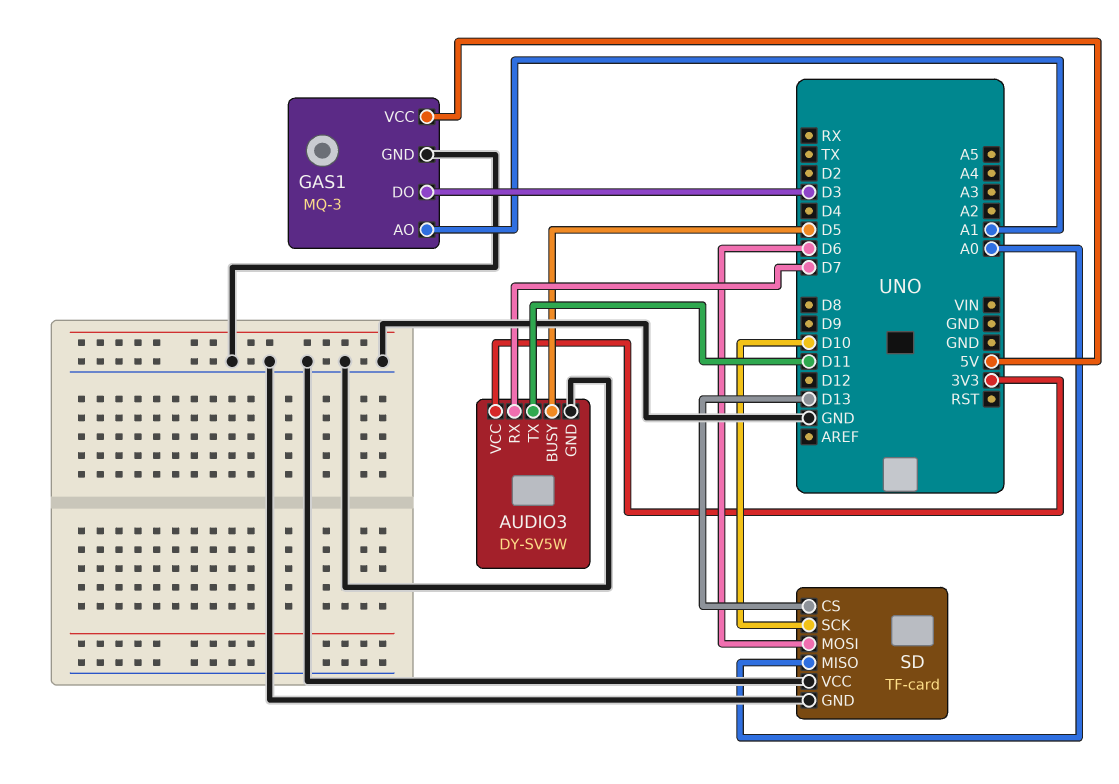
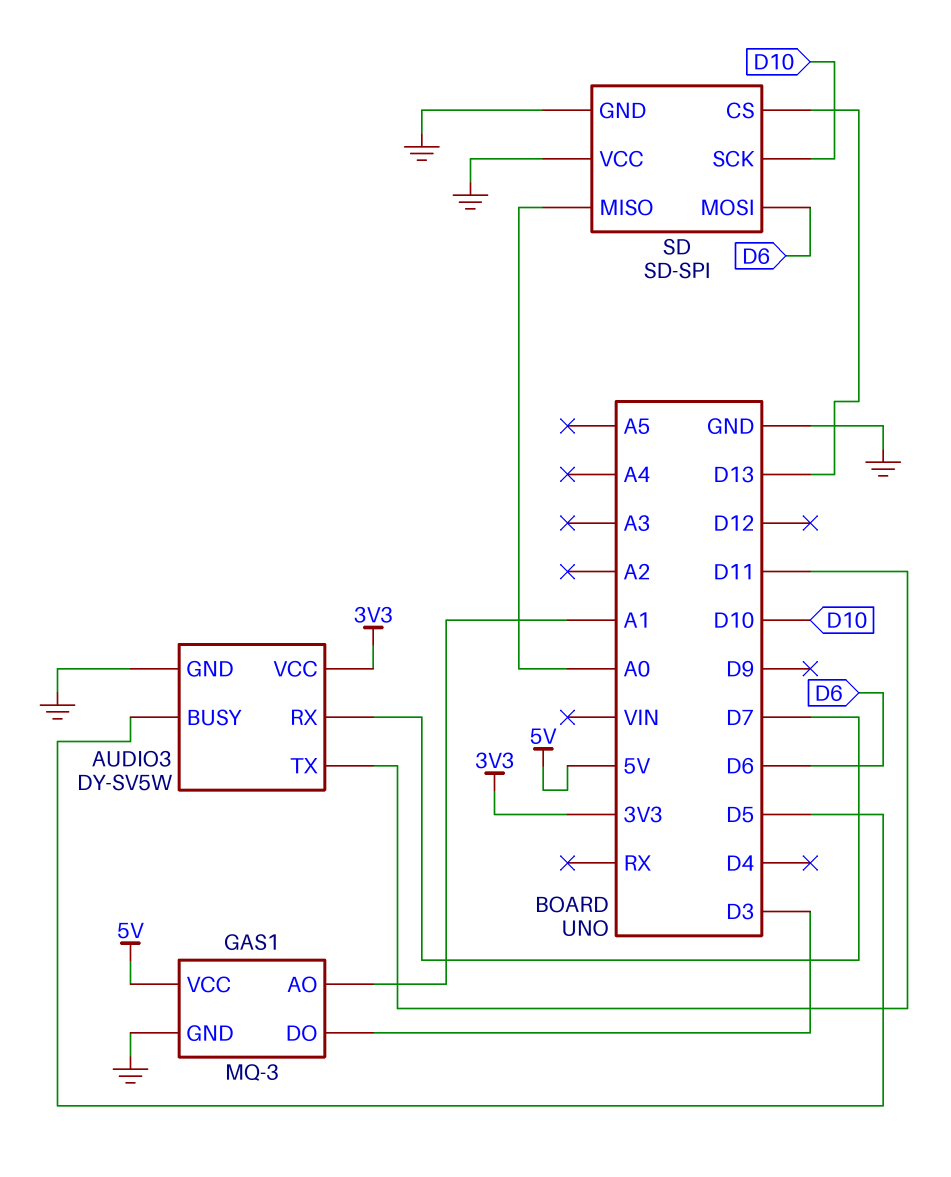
SD: TF-card -> SD-SPI

